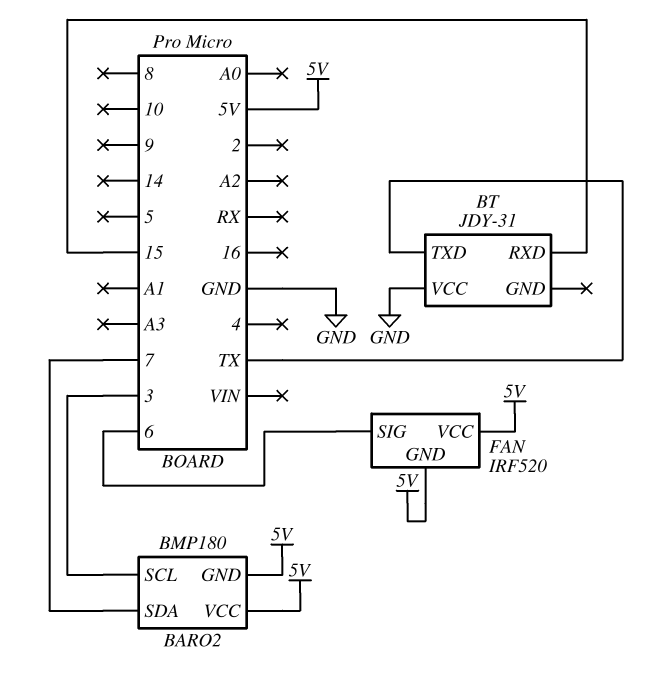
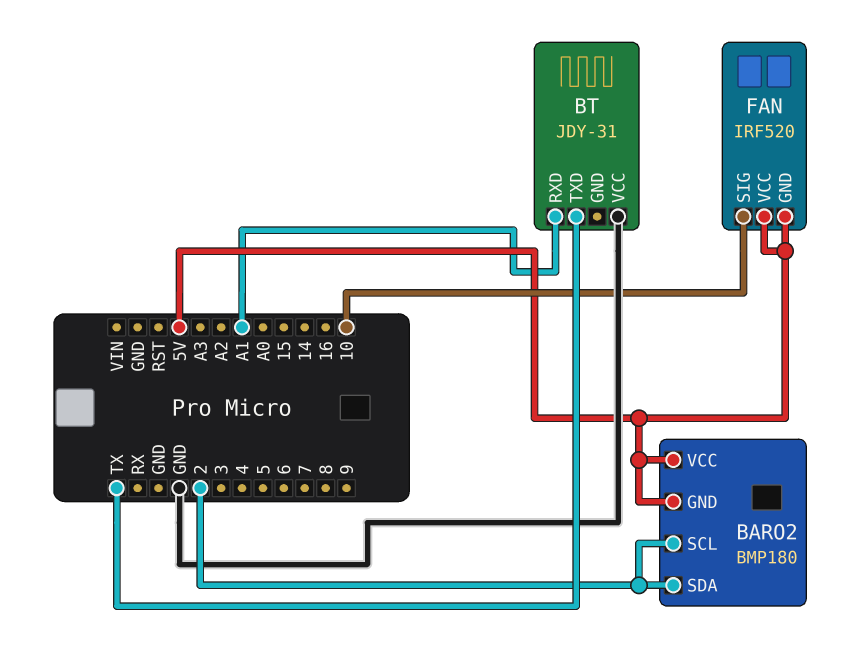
BARO2 pin SCL: 3 -> 2
BARO2 pin SDA: 7 -> 2
BT pin RXD: 15 -> A1
FAN pin SIG: 6 -> 10

